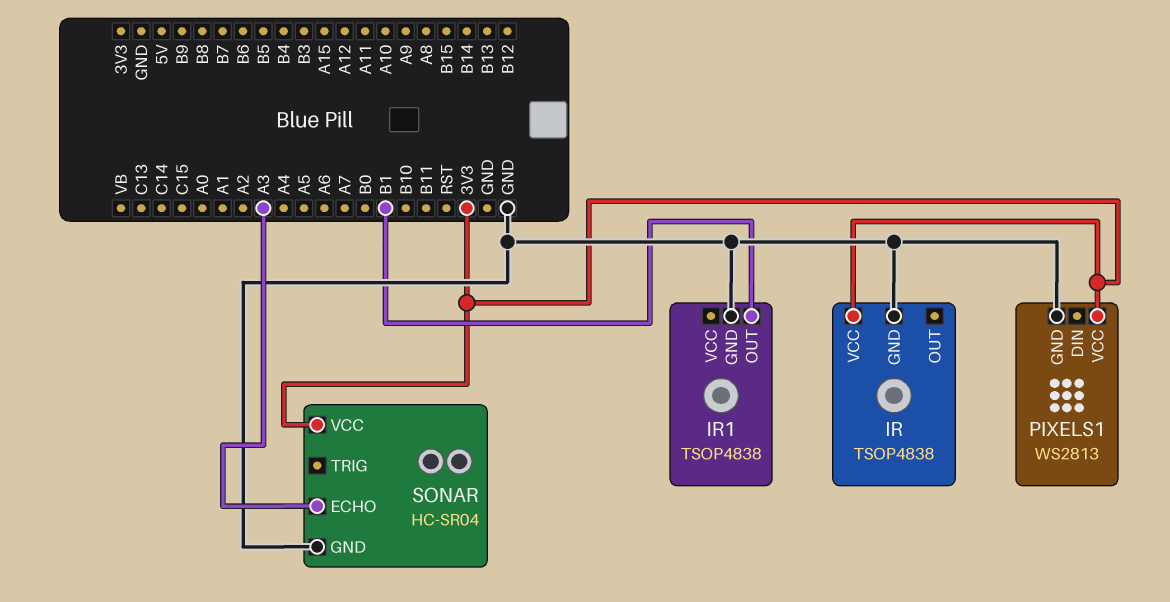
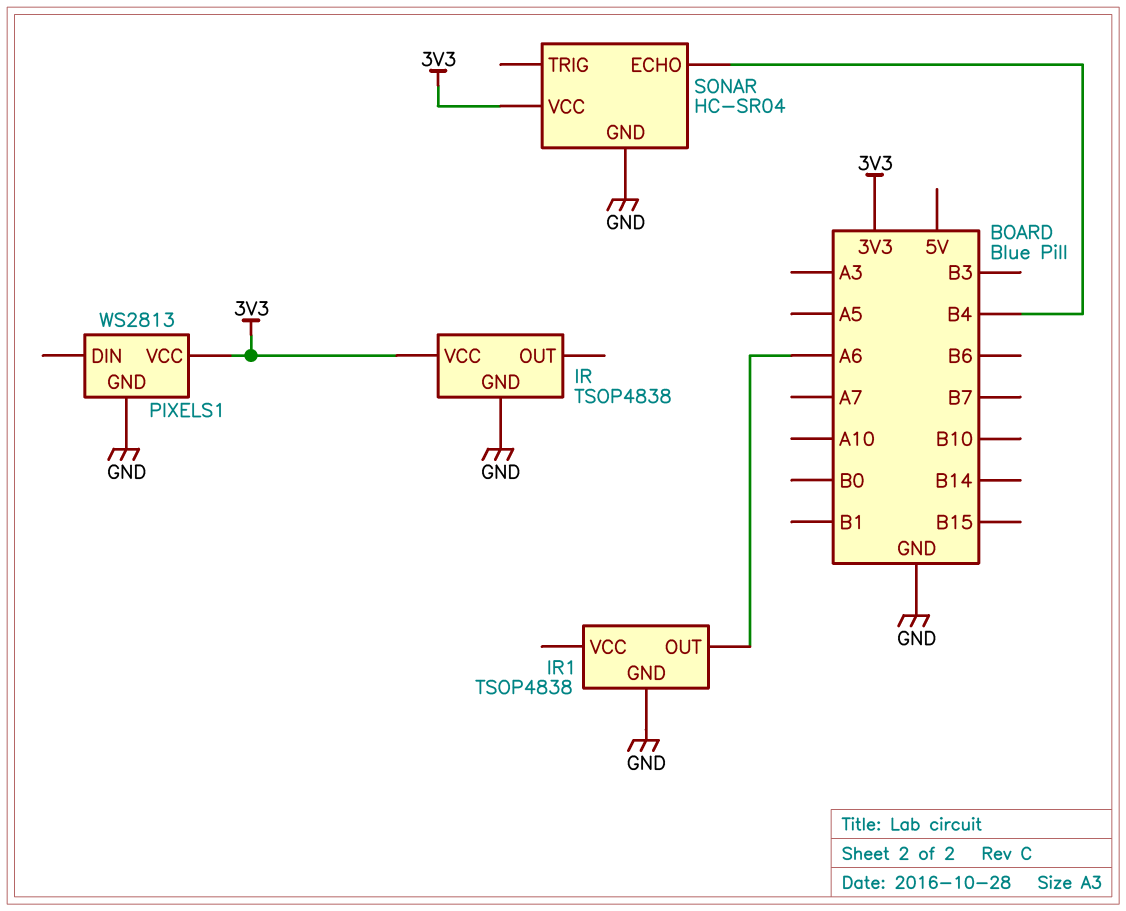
IR1 pin OUT: B1 -> A6
SONAR pin ECHO: A3 -> B4

